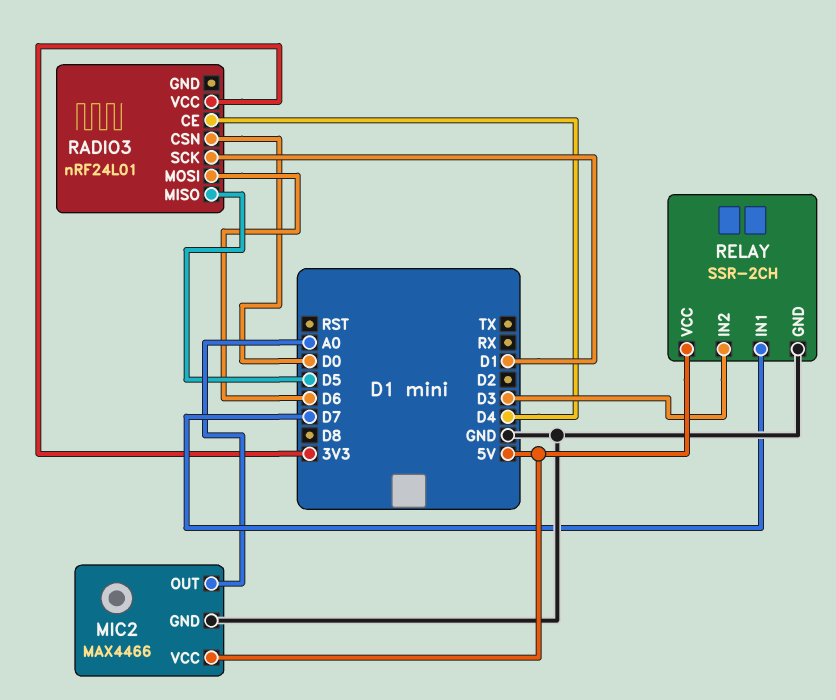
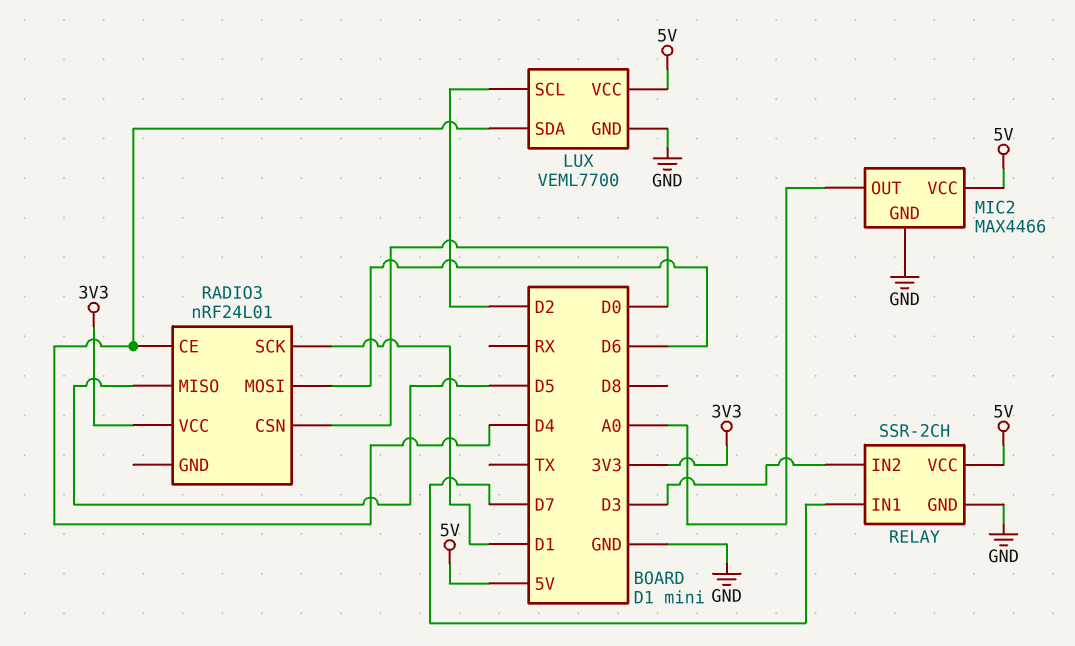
LUX: none -> VEML7700
LUX pin GND: none -> GND
LUX pin SCL: none -> D2
LUX pin SDA: none -> D4
LUX pin VCC: none -> 5V

